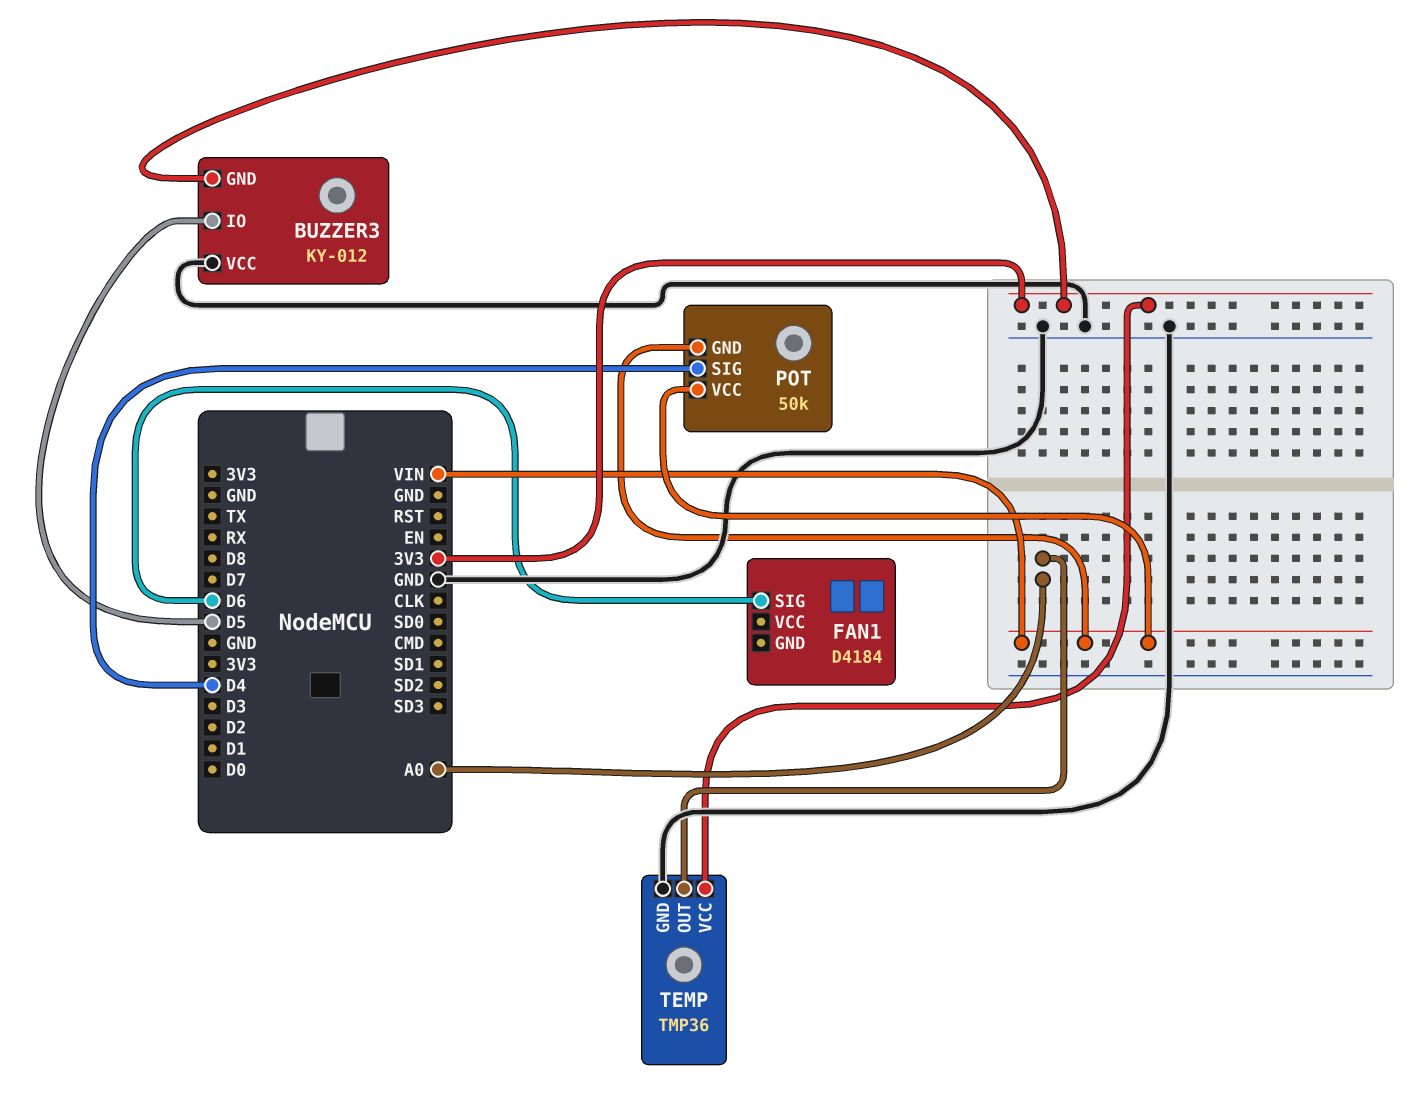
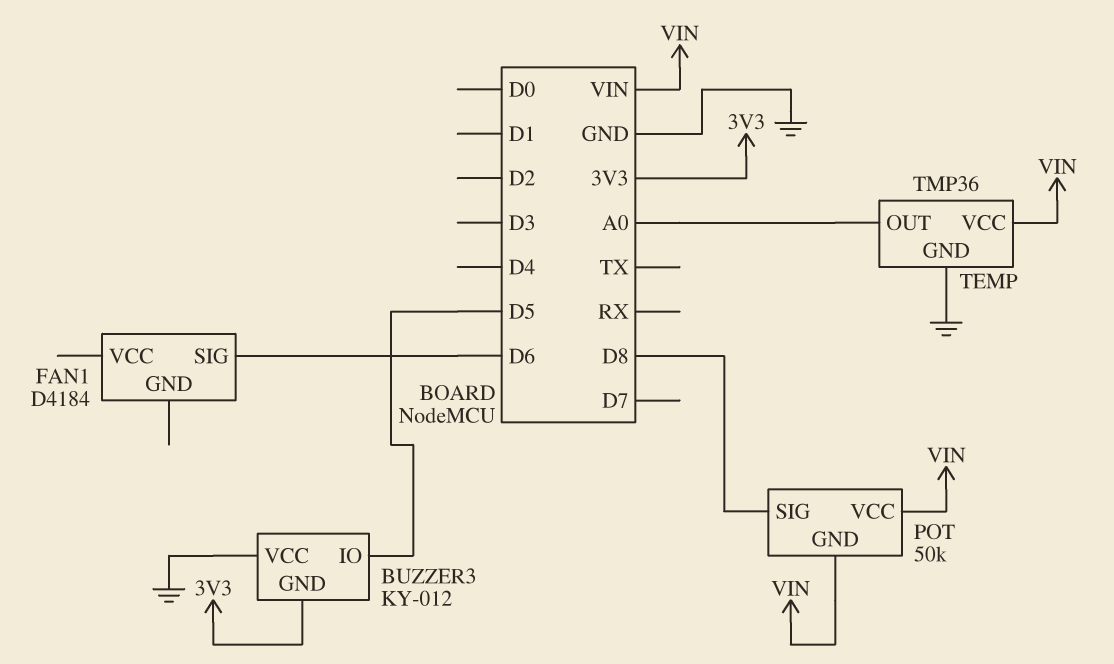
POT pin SIG: D4 -> D8
TEMP pin VCC: 3V3 -> VIN

